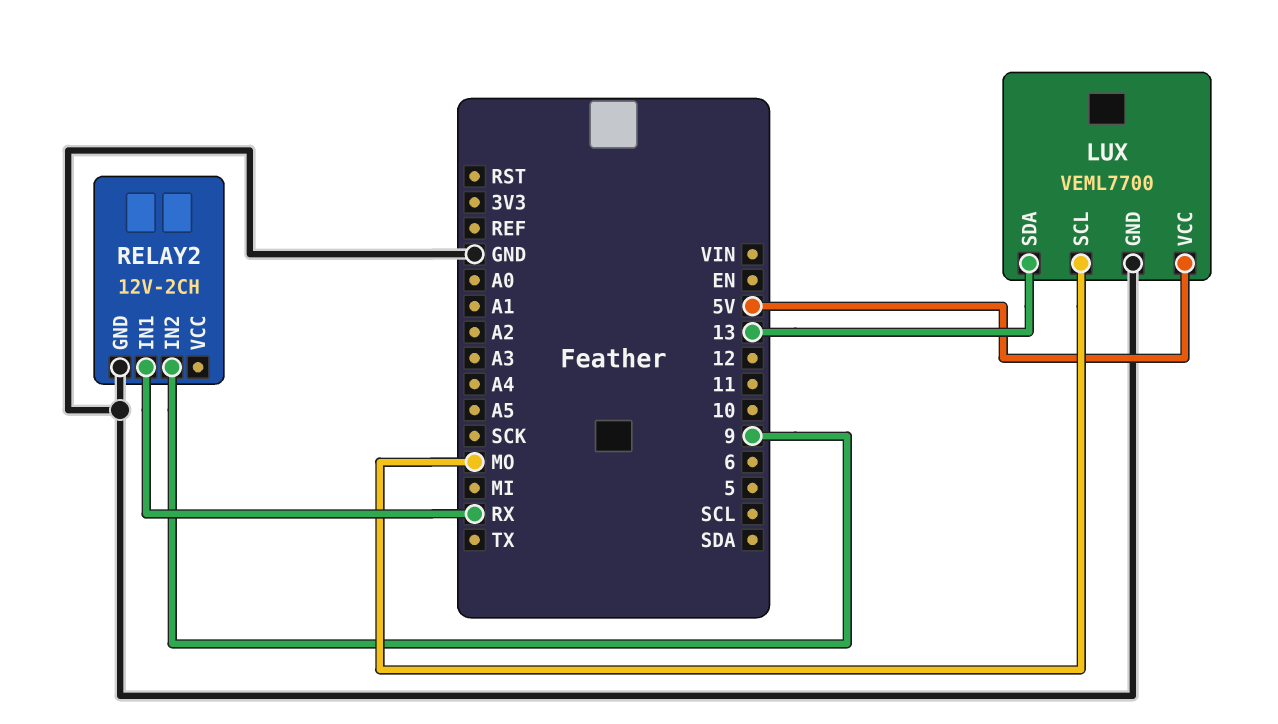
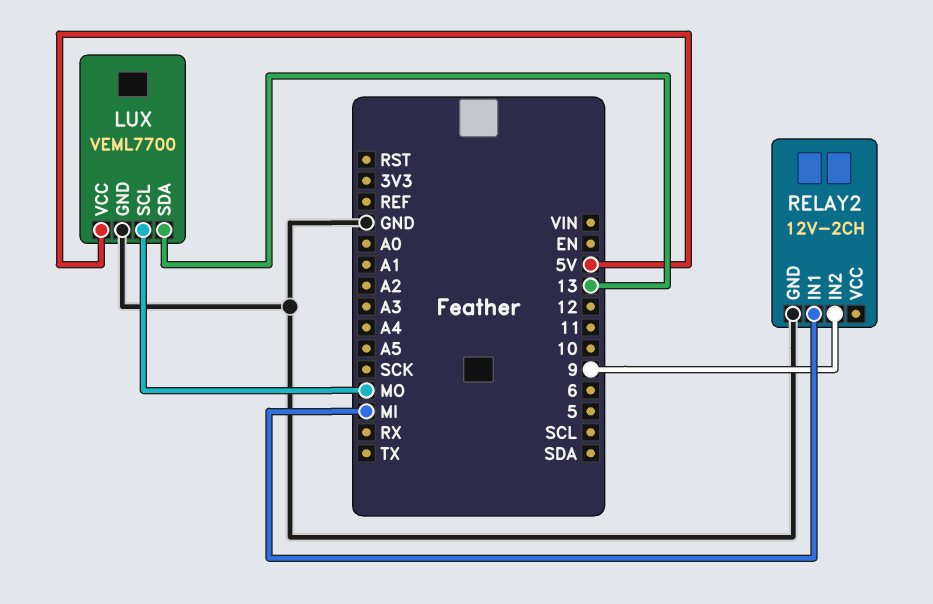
RELAY2 pin IN1: RX -> MI

